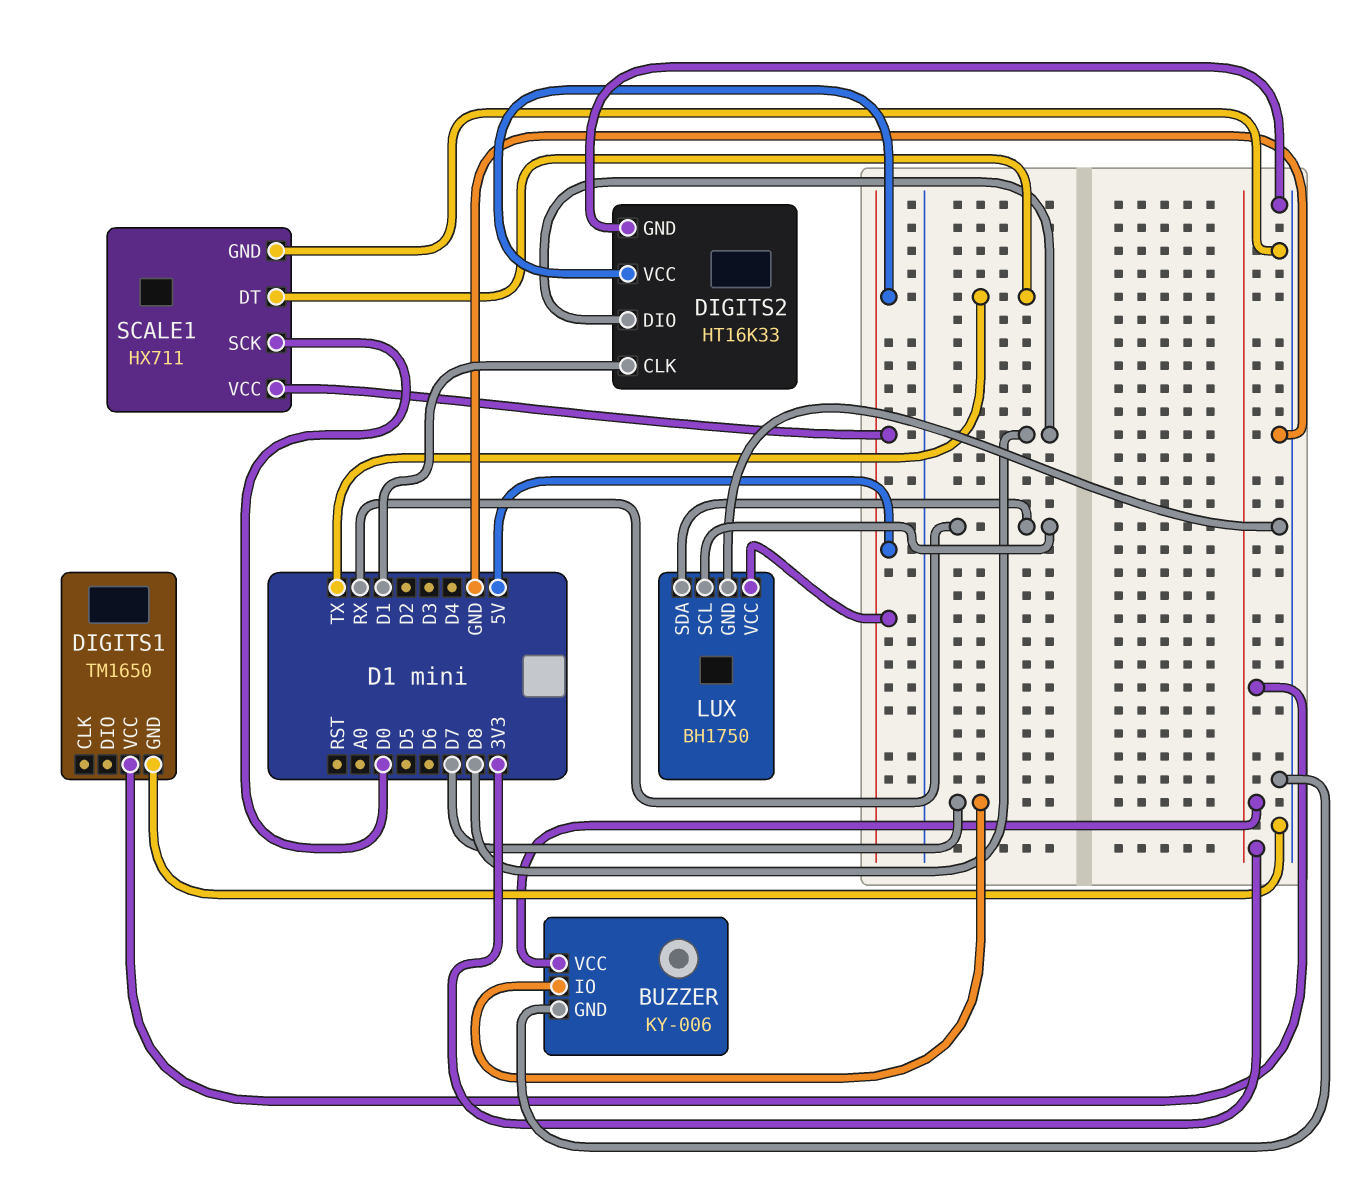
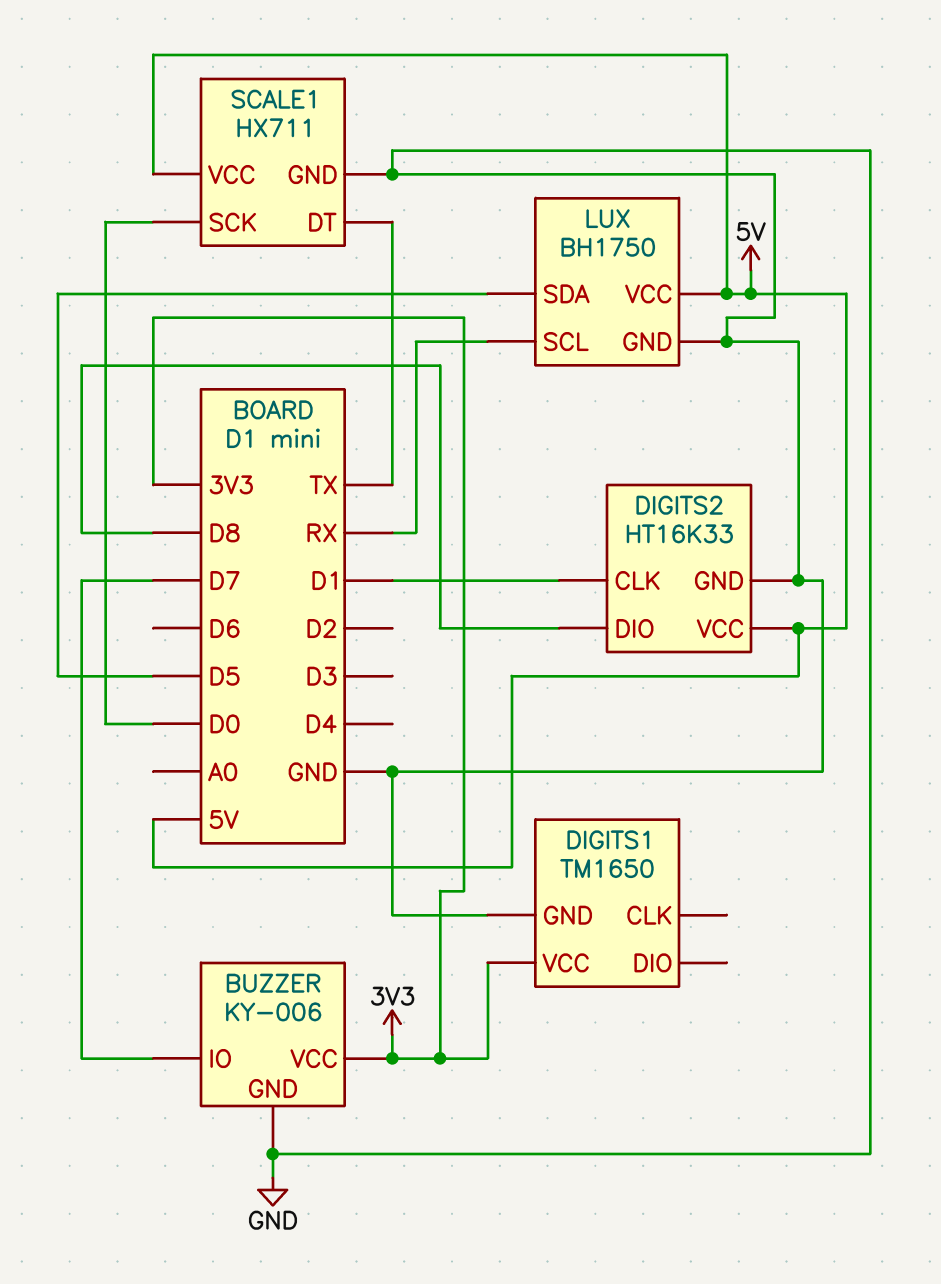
LUX pin SDA: RX -> D5

